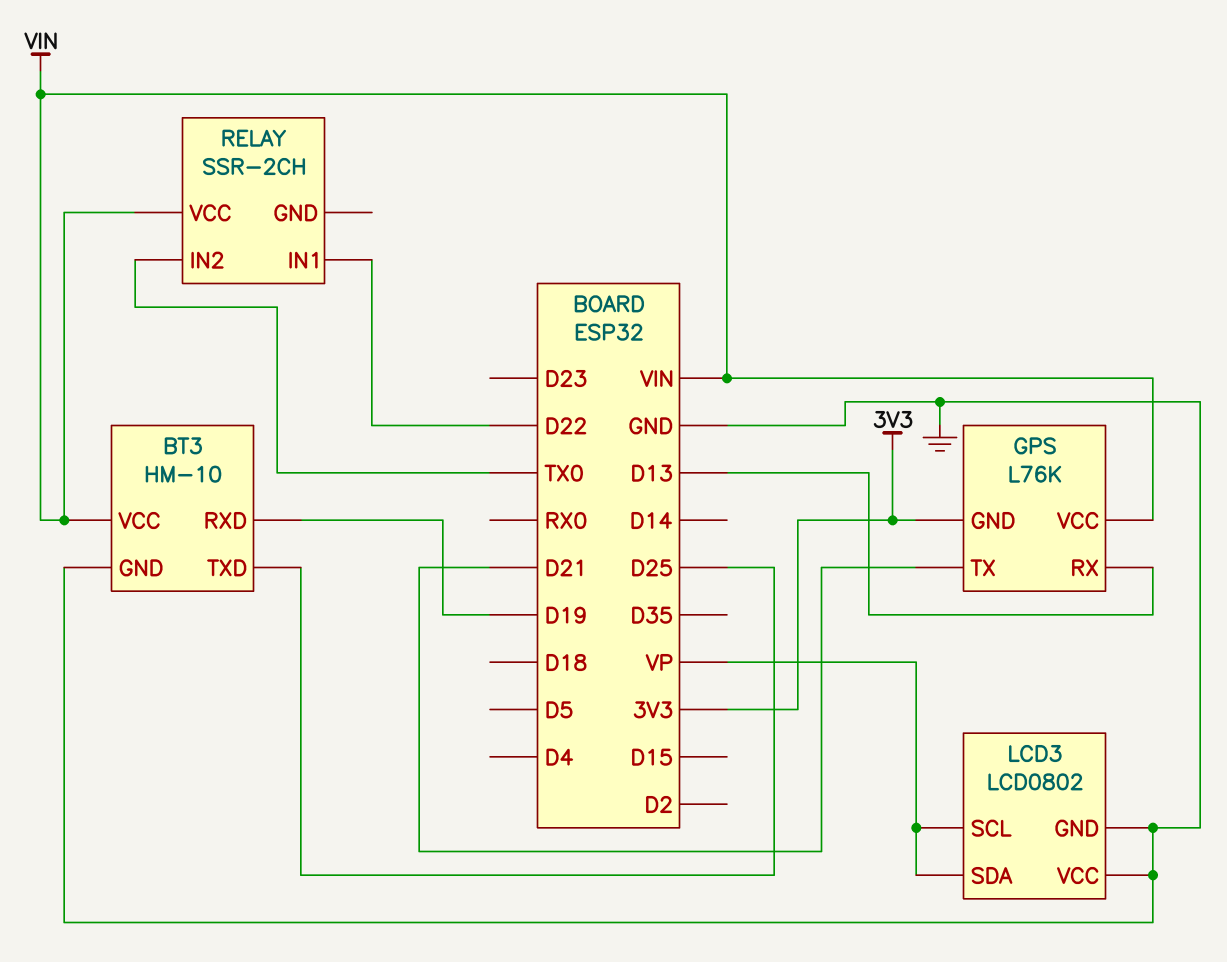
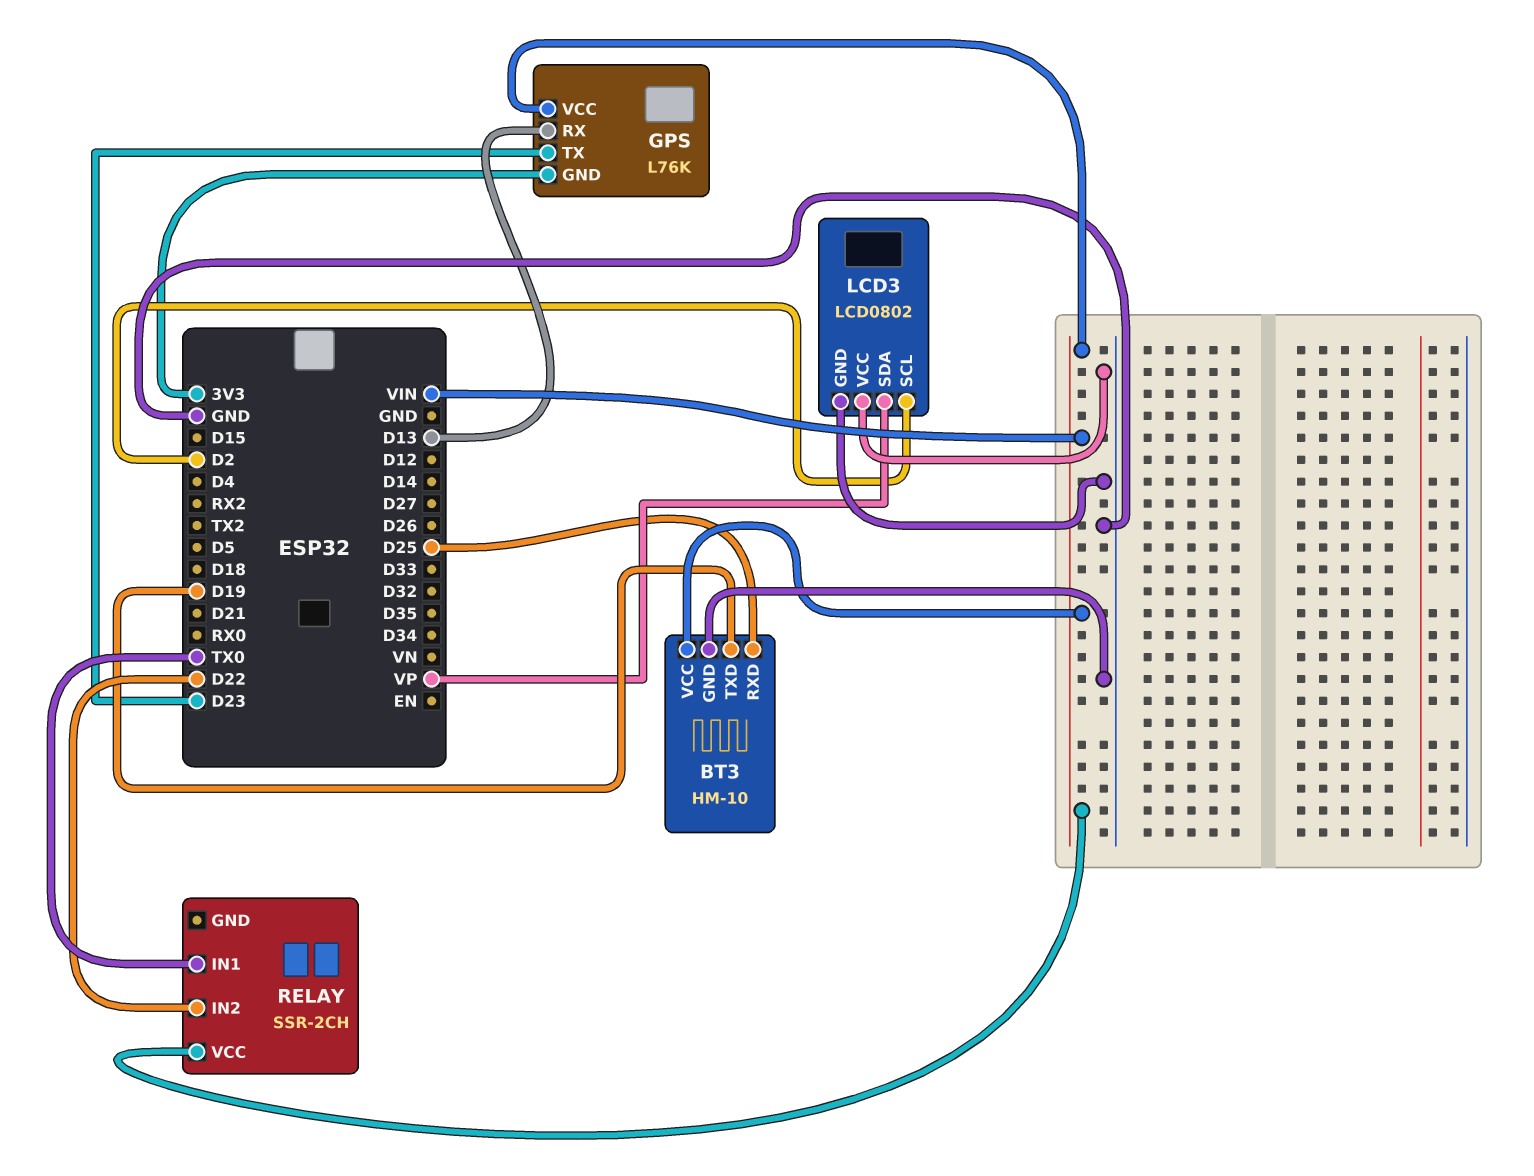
BT3 pin RXD: D19 -> D25
BT3 pin TXD: D25 -> D19
GPS pin TX: D21 -> D23
LCD3 pin SCL: VP -> D2
RELAY pin IN1: D22 -> TX0
RELAY pin IN2: TX0 -> D22

